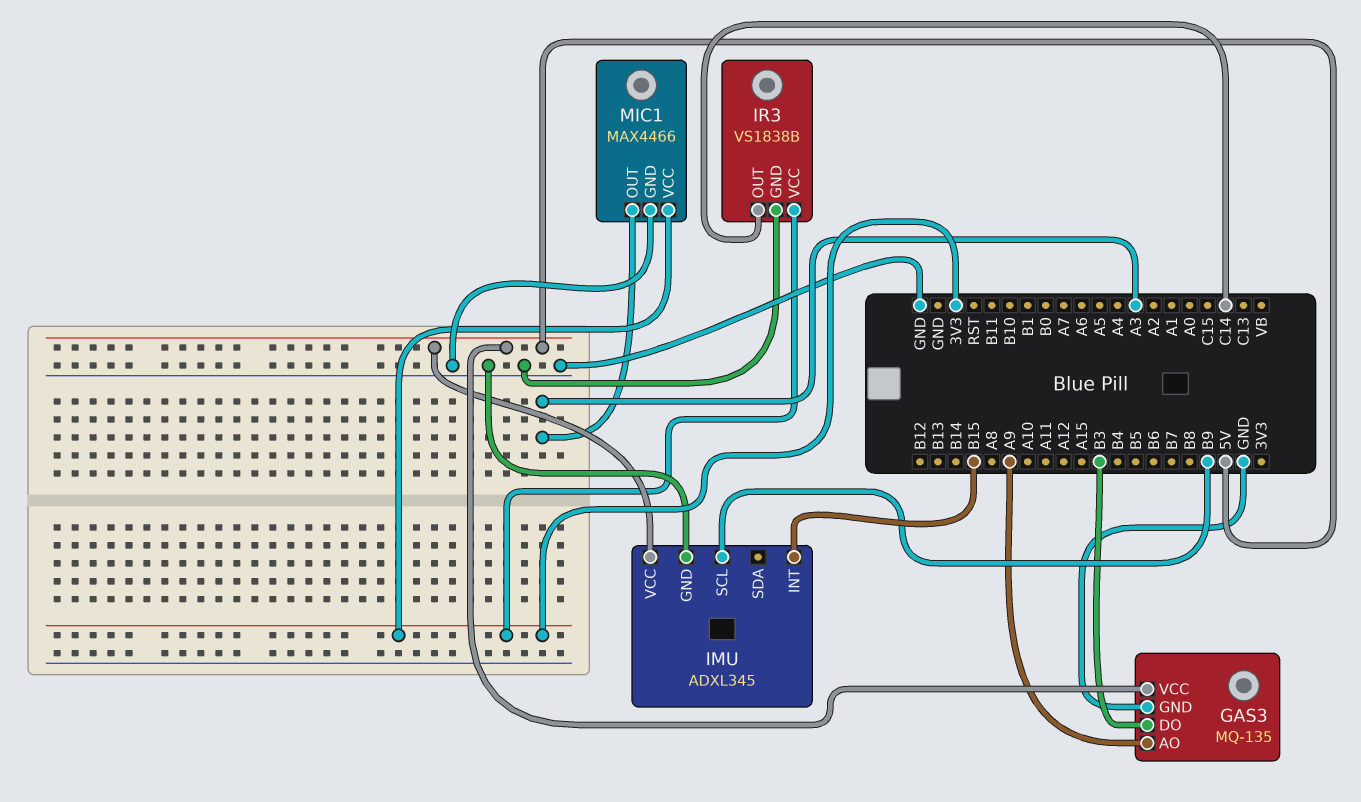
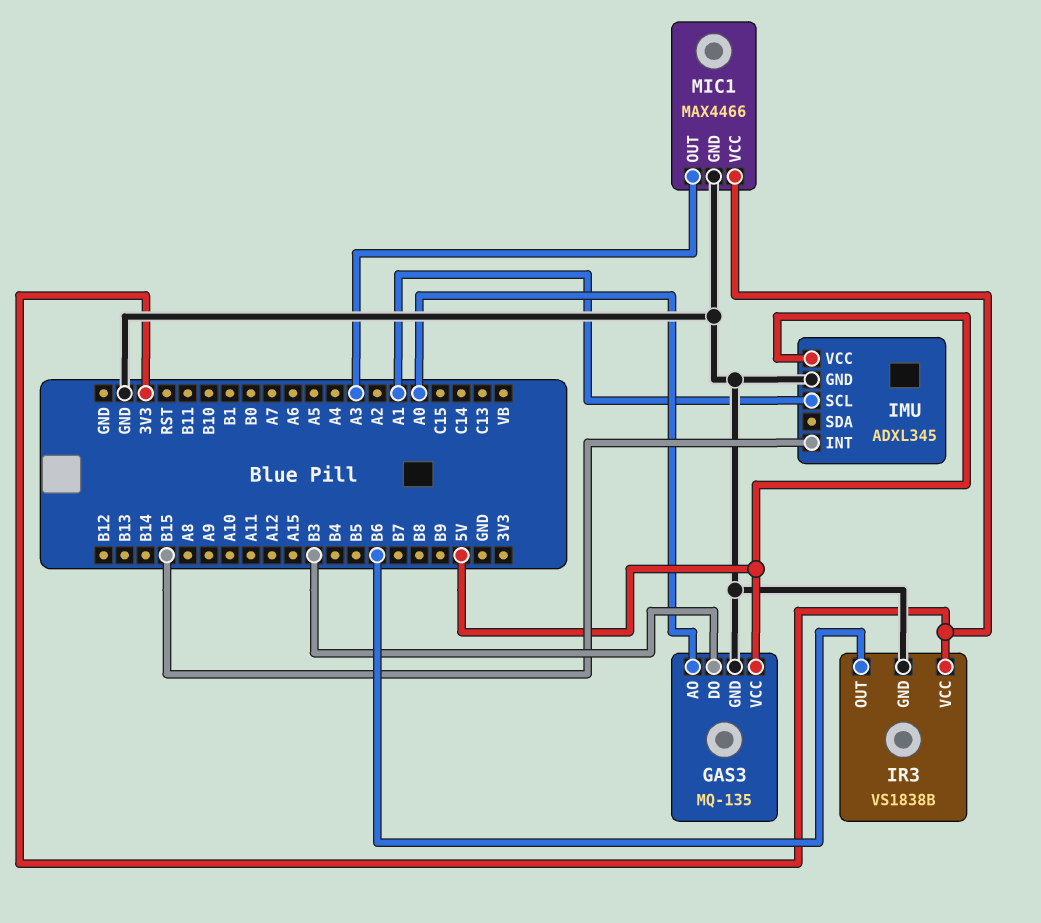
GAS3 pin AO: A9 -> A0
IMU pin SCL: B9 -> A1
IR3 pin OUT: C14 -> B6

